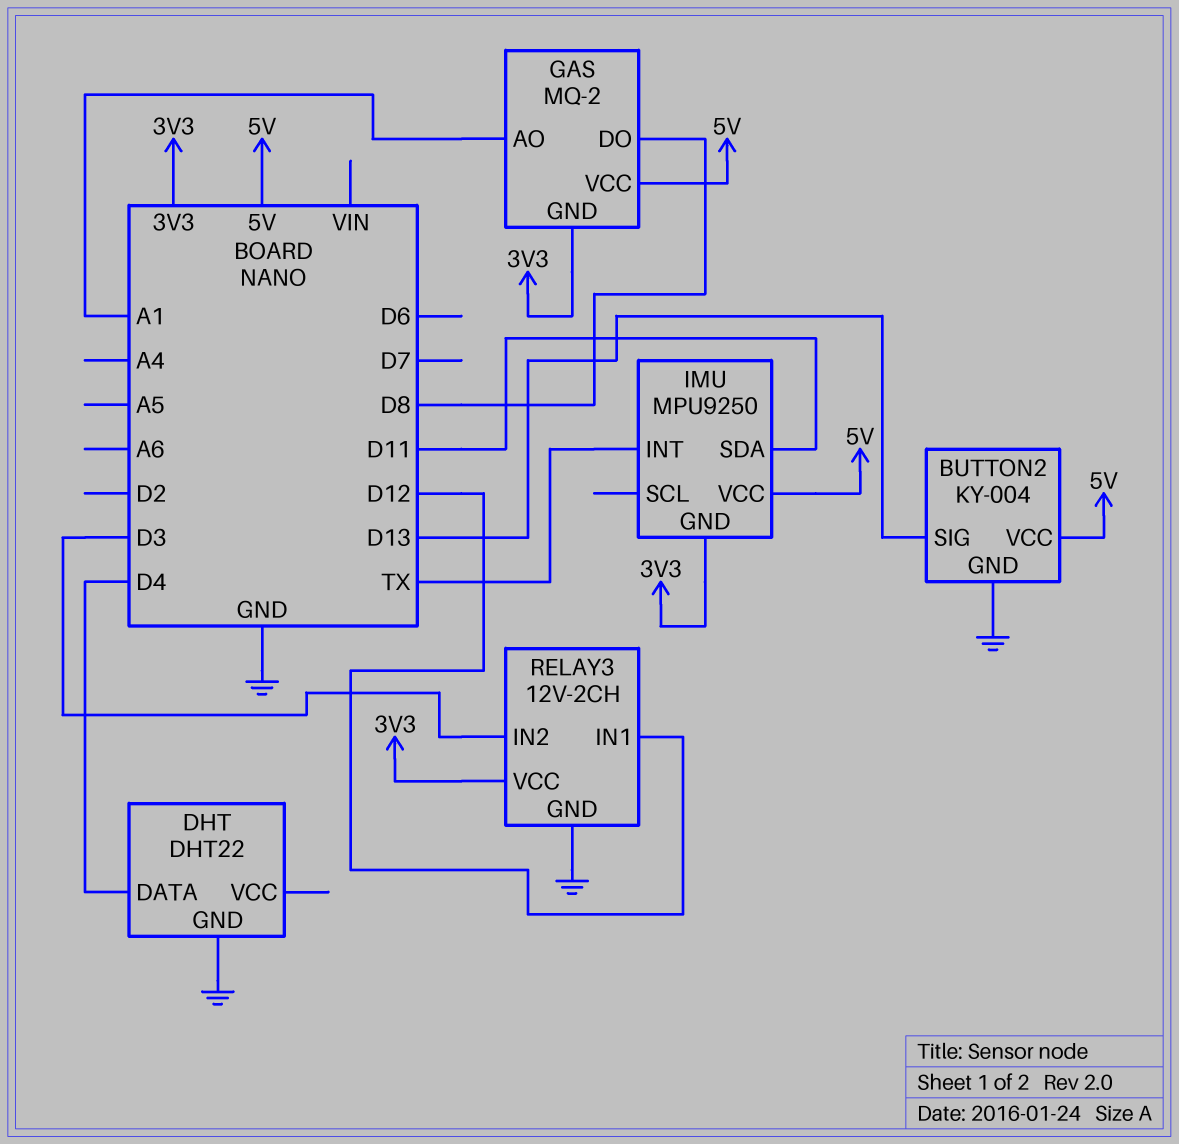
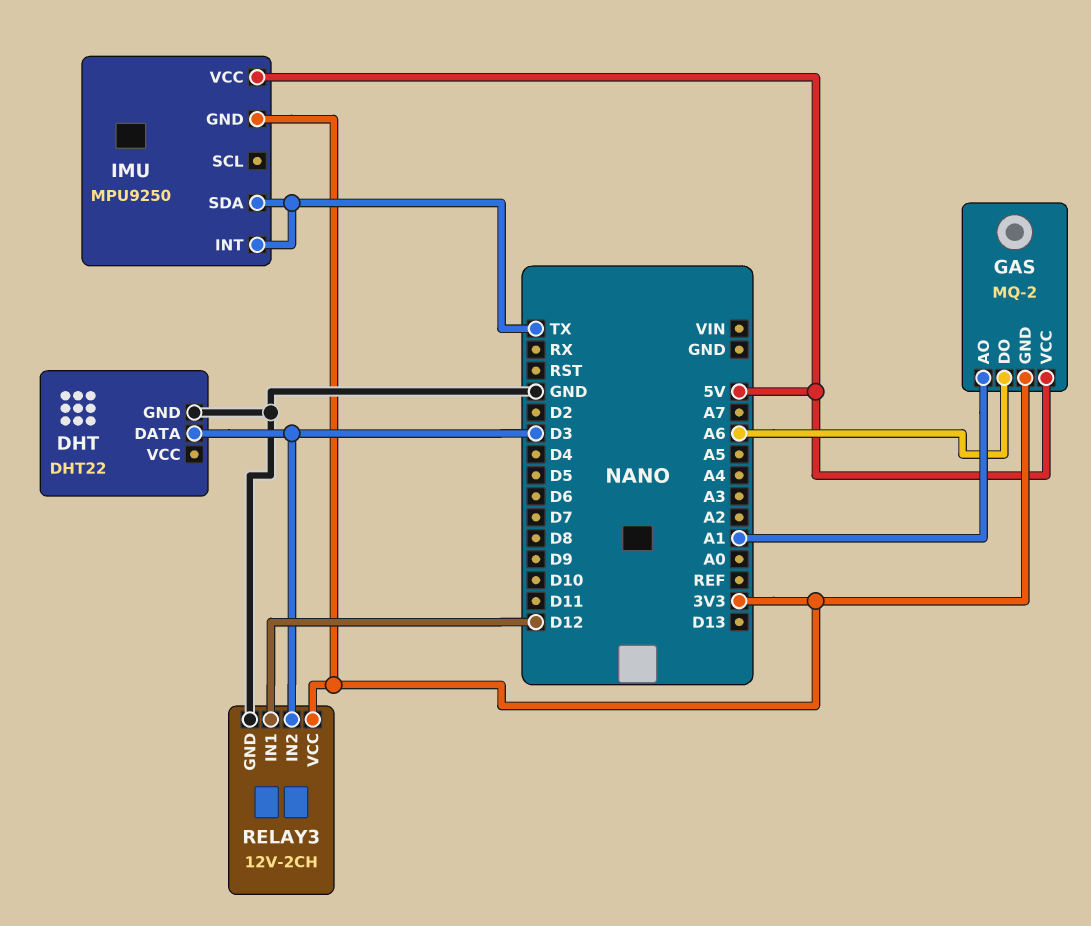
BUTTON2: KY-004 -> none
BUTTON2 pin GND: GND -> none
BUTTON2 pin SIG: D13 -> none
BUTTON2 pin VCC: 5V -> none
DHT pin DATA: D4 -> D3
GAS pin DO: D8 -> A6
IMU pin SDA: D11 -> TX

